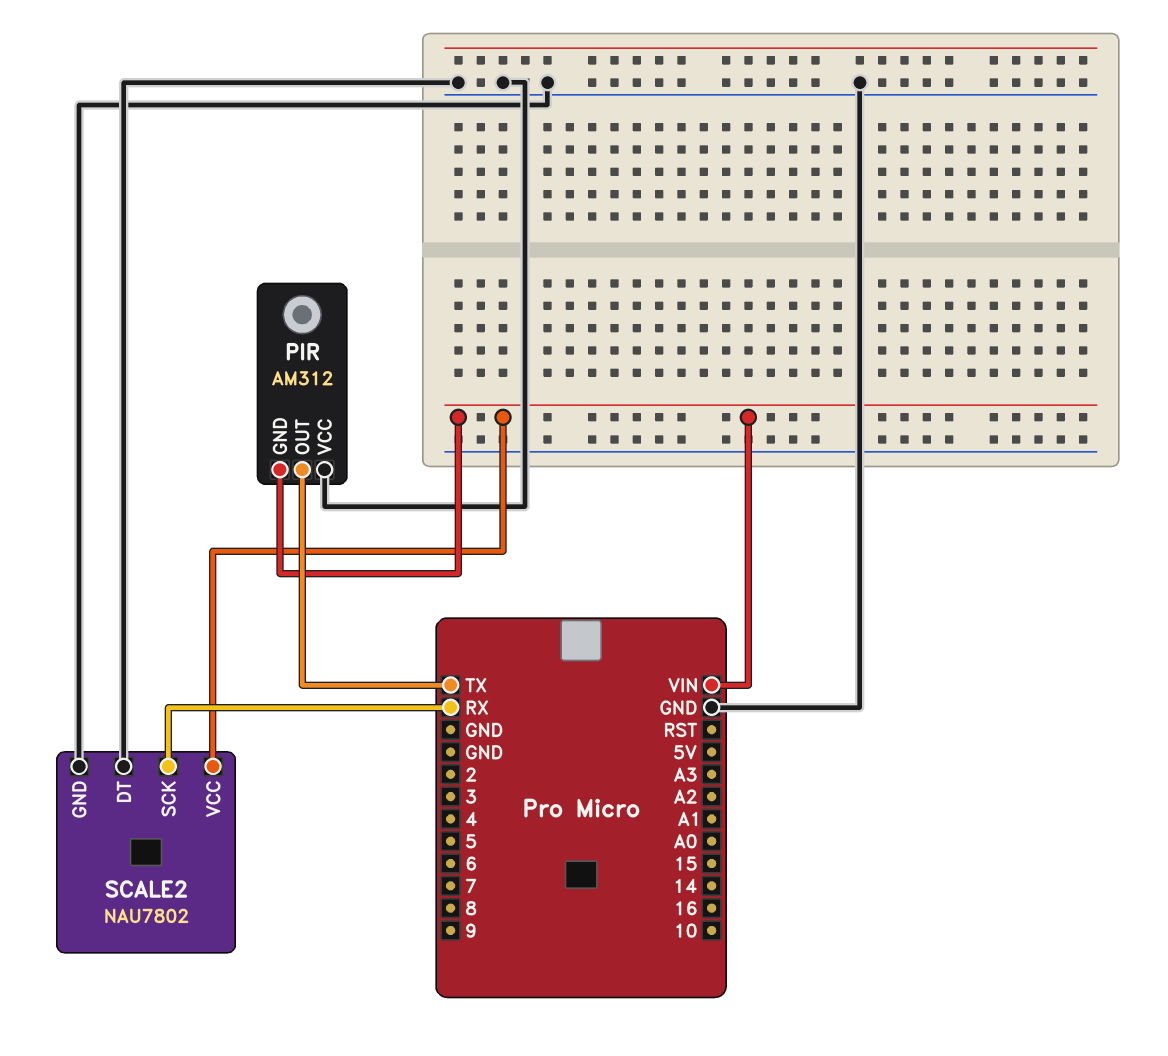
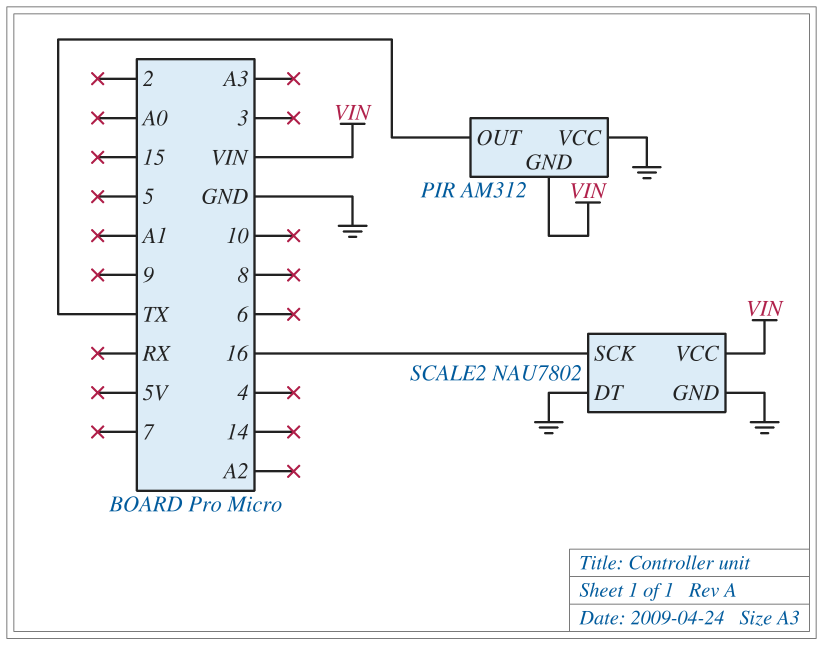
SCALE2 pin SCK: RX -> 16

